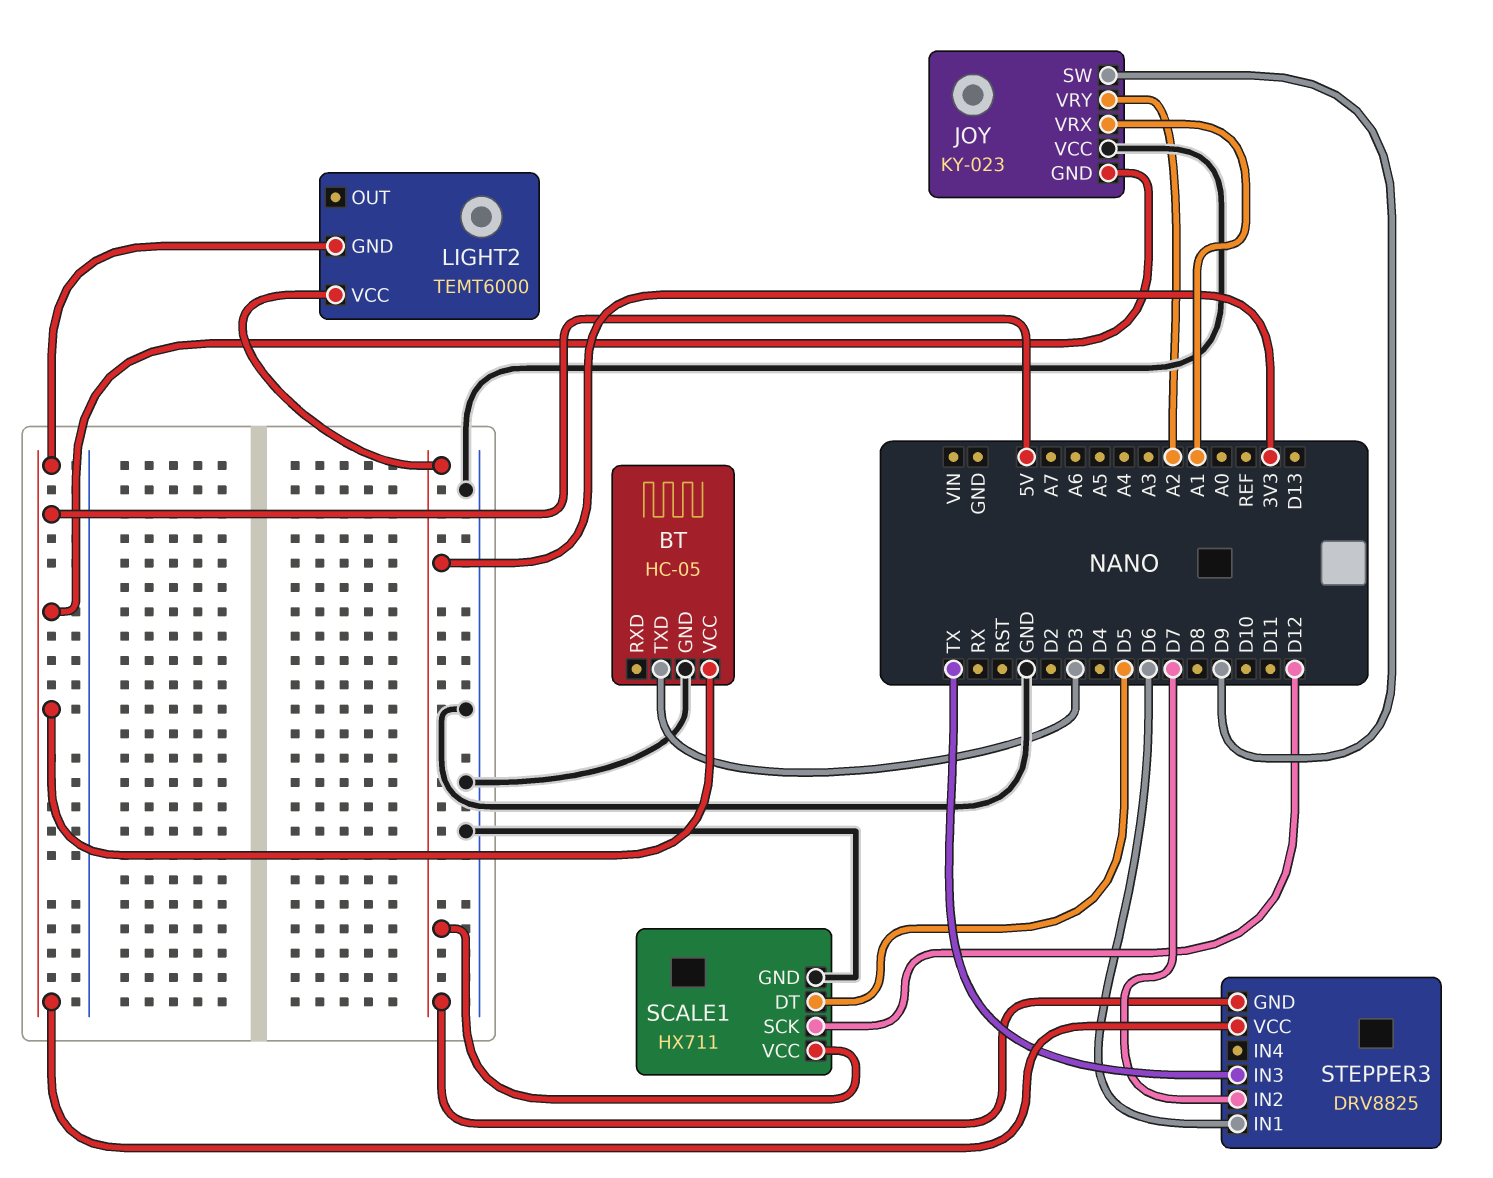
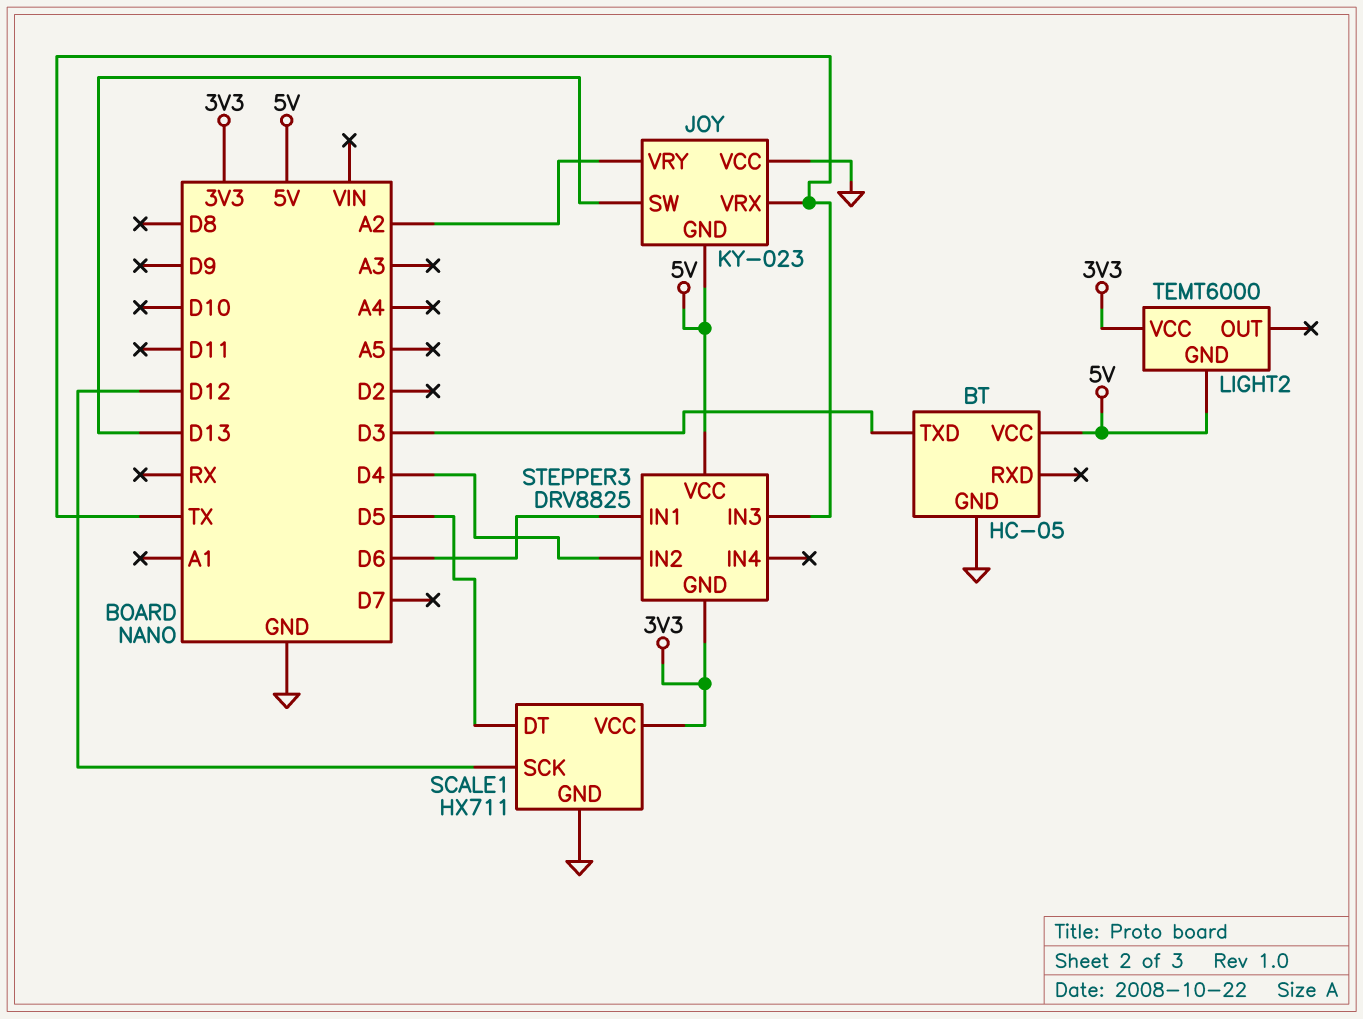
JOY pin SW: D9 -> D13
JOY pin VRX: A1 -> TX
STEPPER3 pin IN2: D7 -> D4

